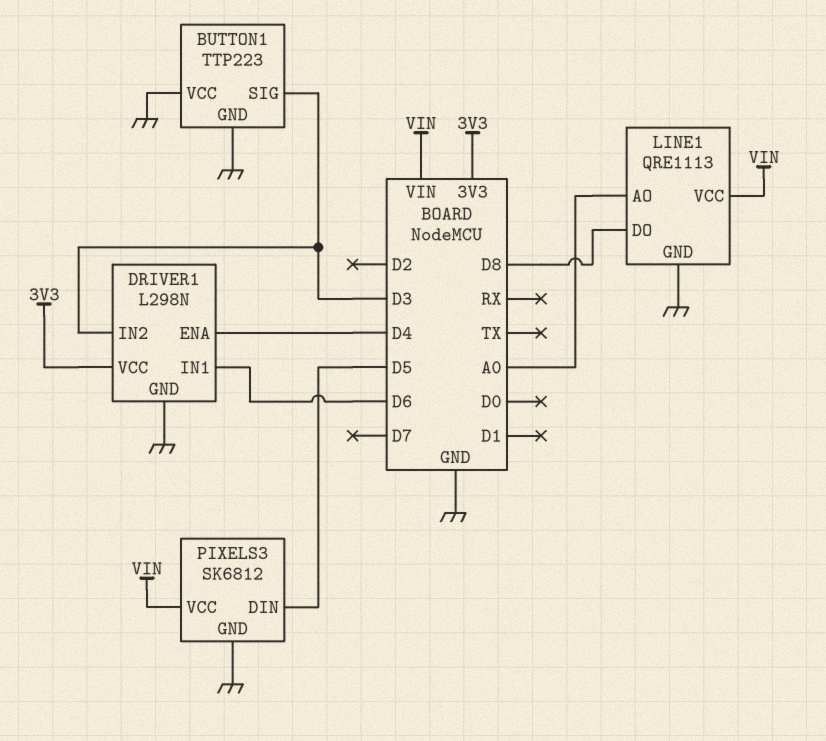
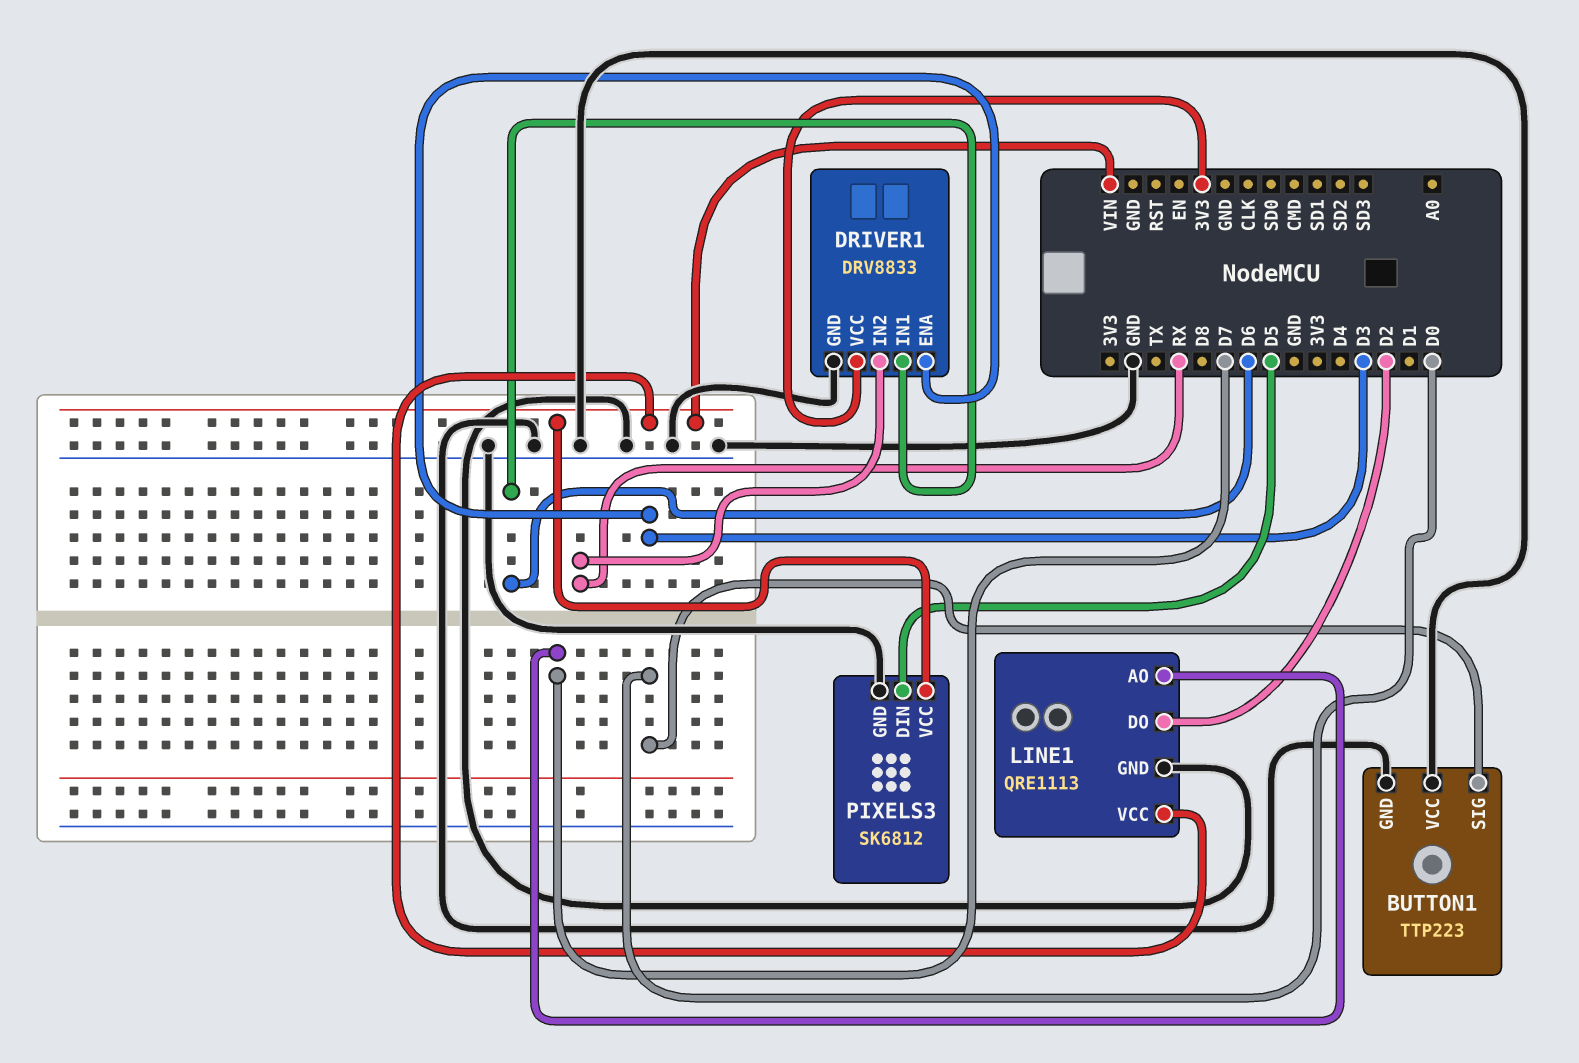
BUTTON1 pin SIG: D3 -> D0
DRIVER1: L298N -> DRV8833
DRIVER1 pin ENA: D4 -> D3
DRIVER1 pin IN2: D3 -> RX
LINE1 pin AO: A0 -> D7
LINE1 pin DO: D8 -> D2

